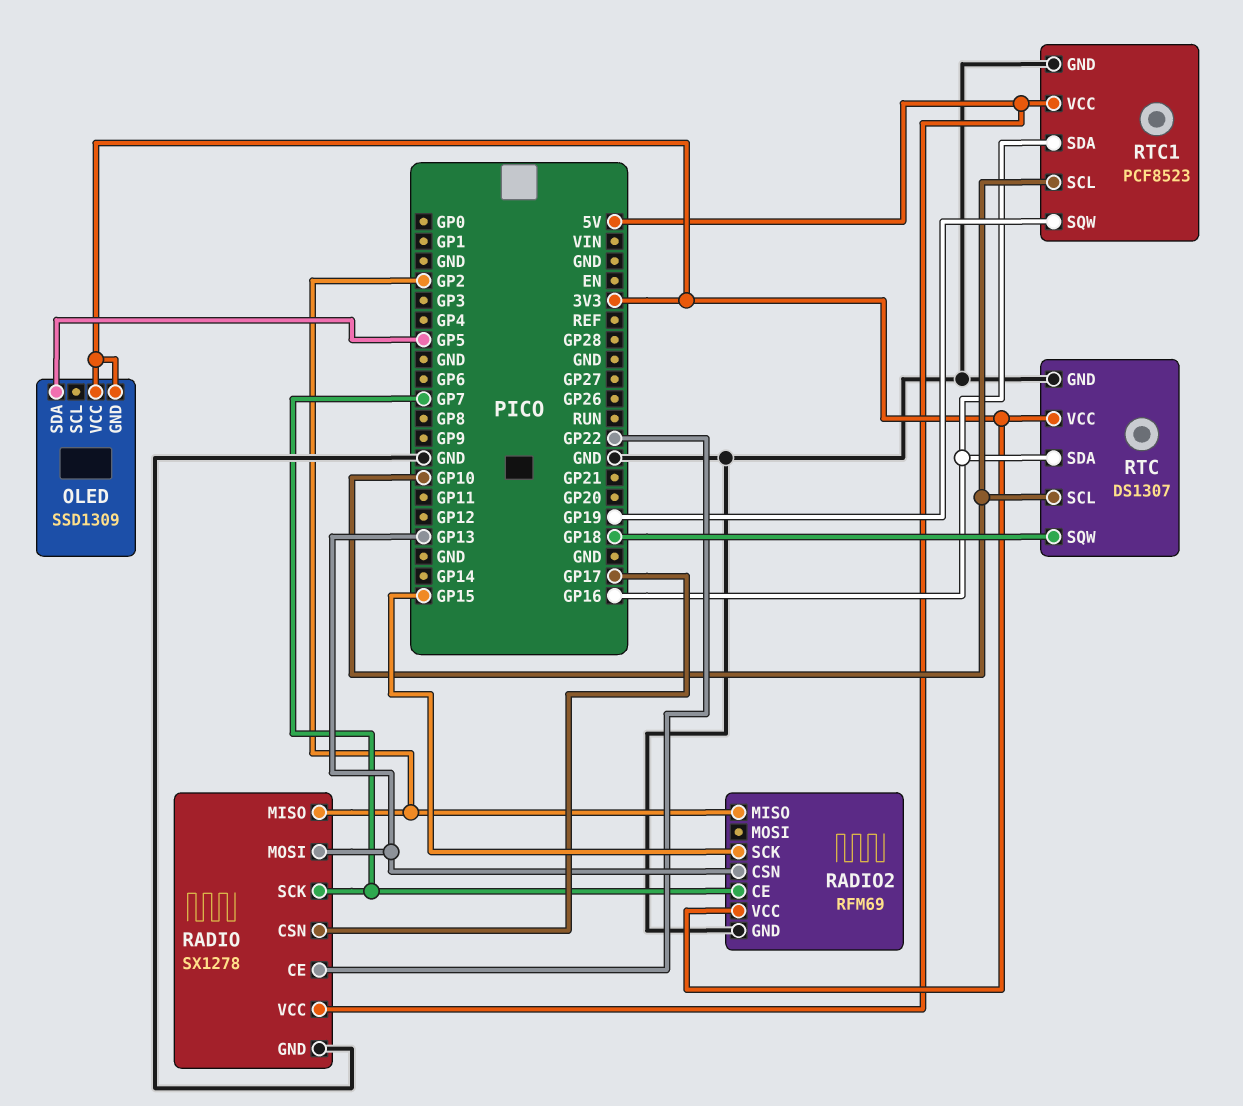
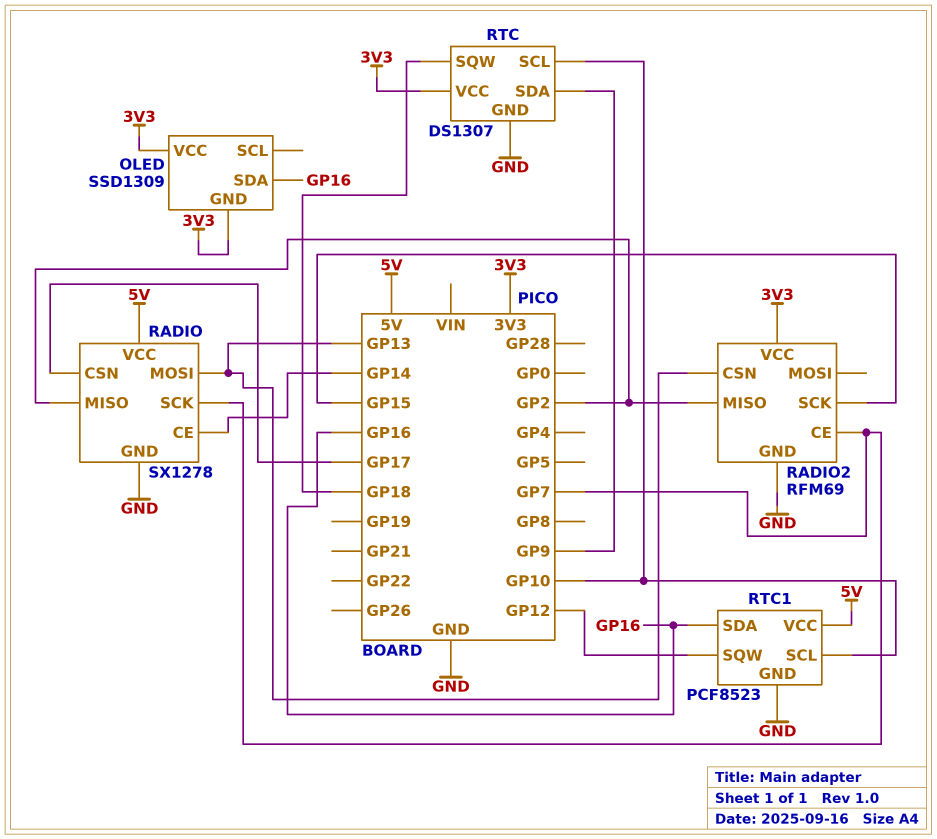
OLED pin SDA: GP5 -> GP16
RADIO pin CE: GP22 -> GP14
RTC pin SDA: GP16 -> GP9
RTC1 pin SQW: GP19 -> GP12

